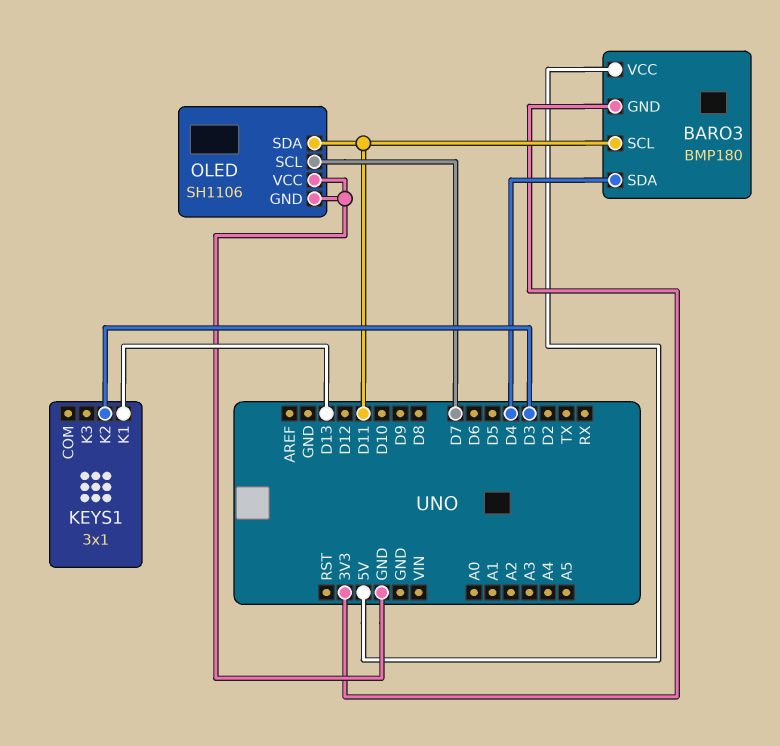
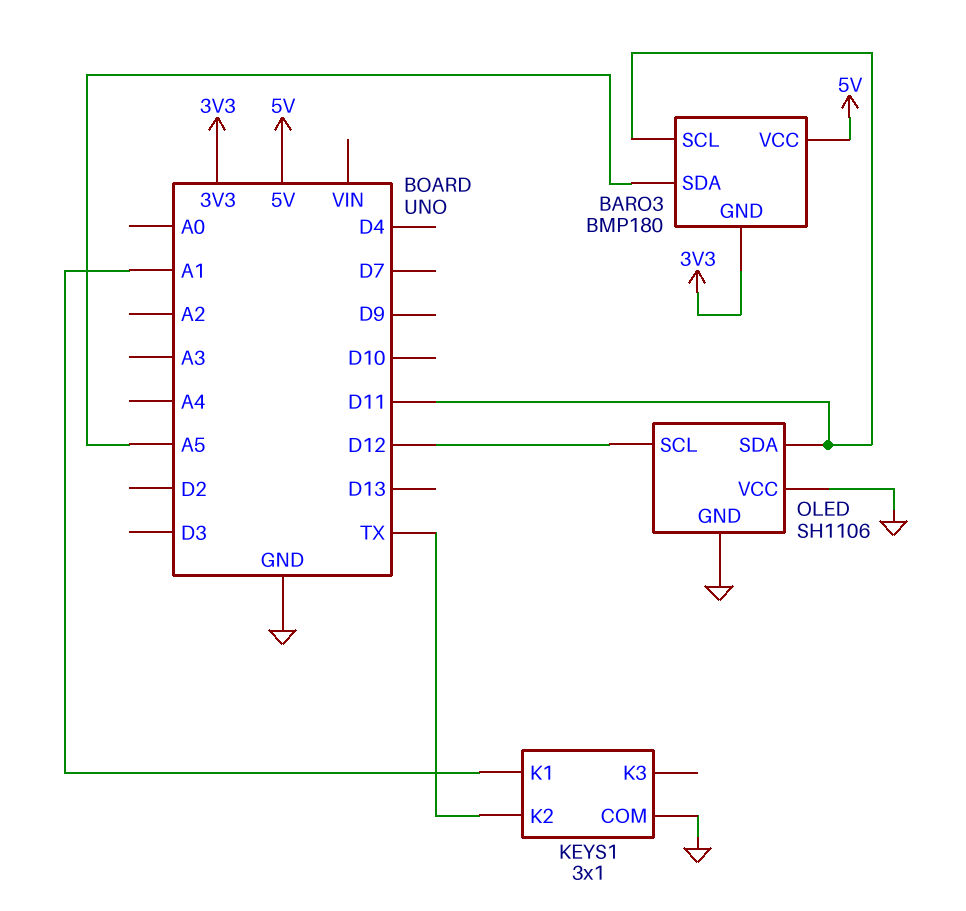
BARO3 pin SDA: D4 -> A5
KEYS1 pin COM: none -> GND
KEYS1 pin K1: D13 -> A1
KEYS1 pin K2: D3 -> TX
OLED pin SCL: D7 -> D12

